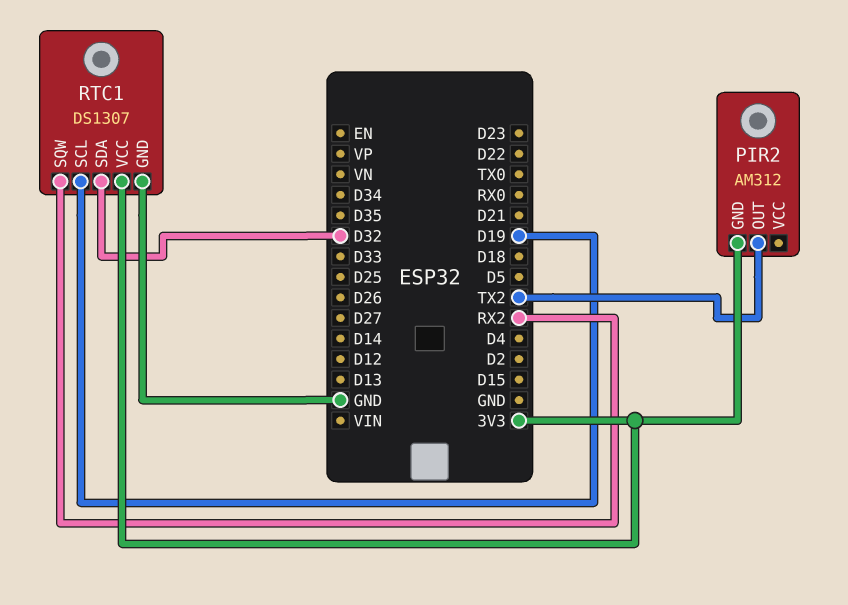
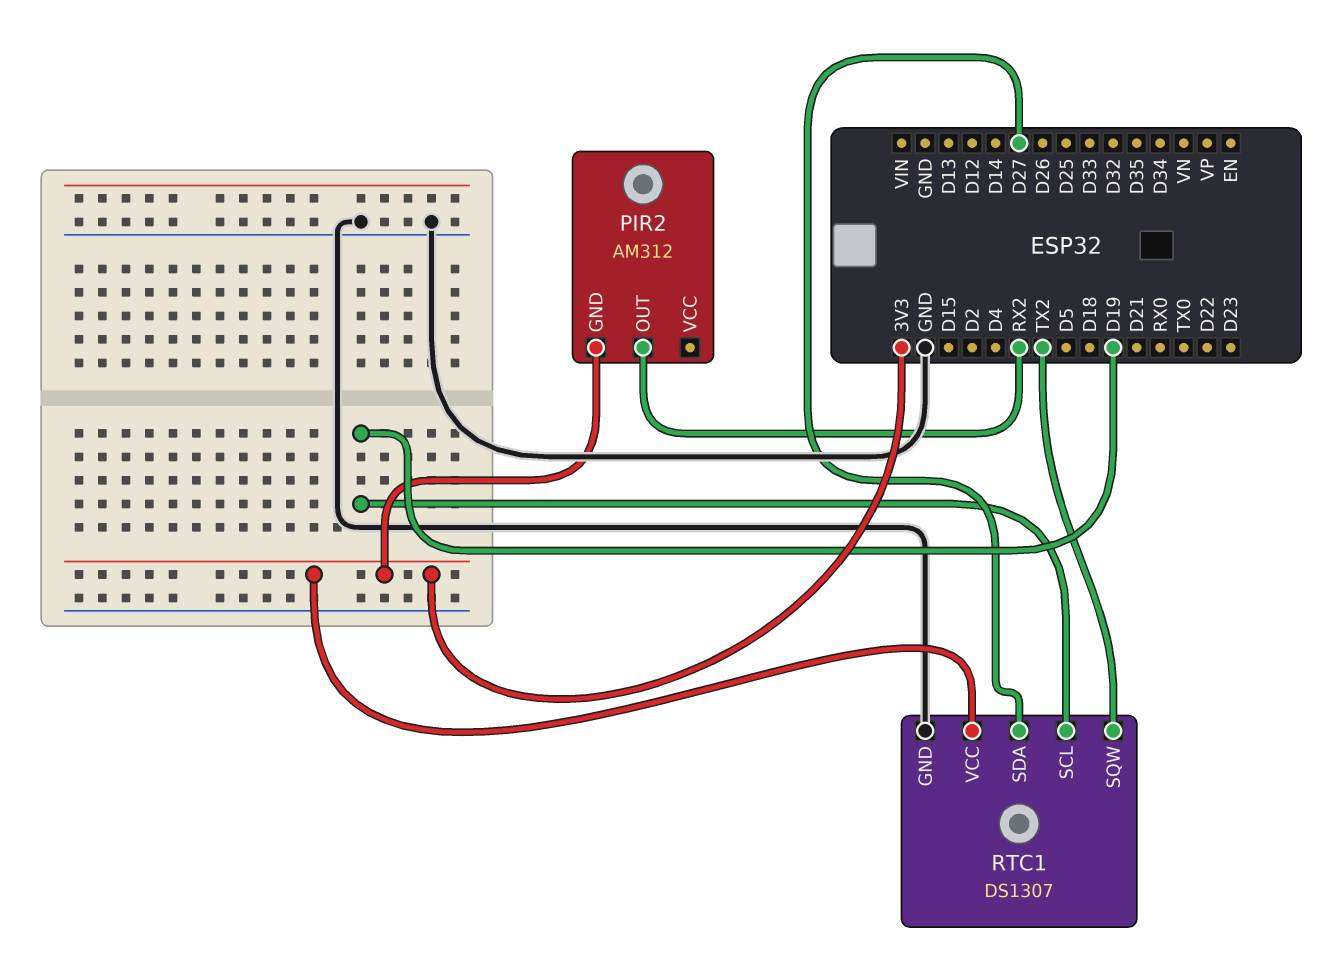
PIR2 pin OUT: TX2 -> RX2
RTC1 pin SDA: D32 -> D27
RTC1 pin SQW: RX2 -> TX2

